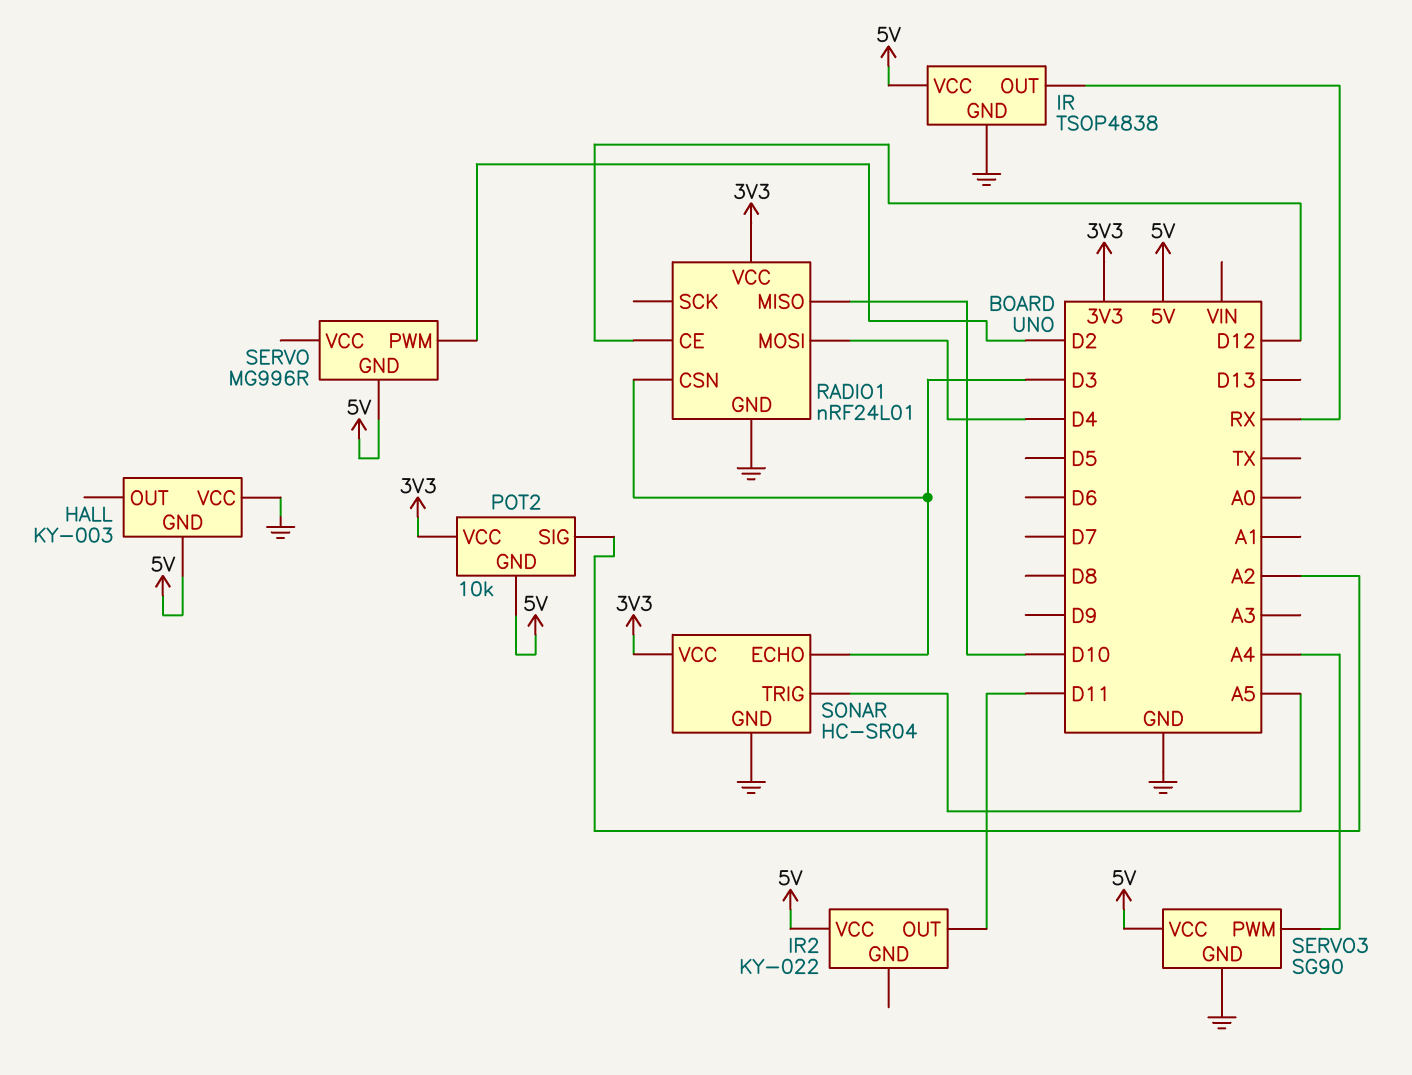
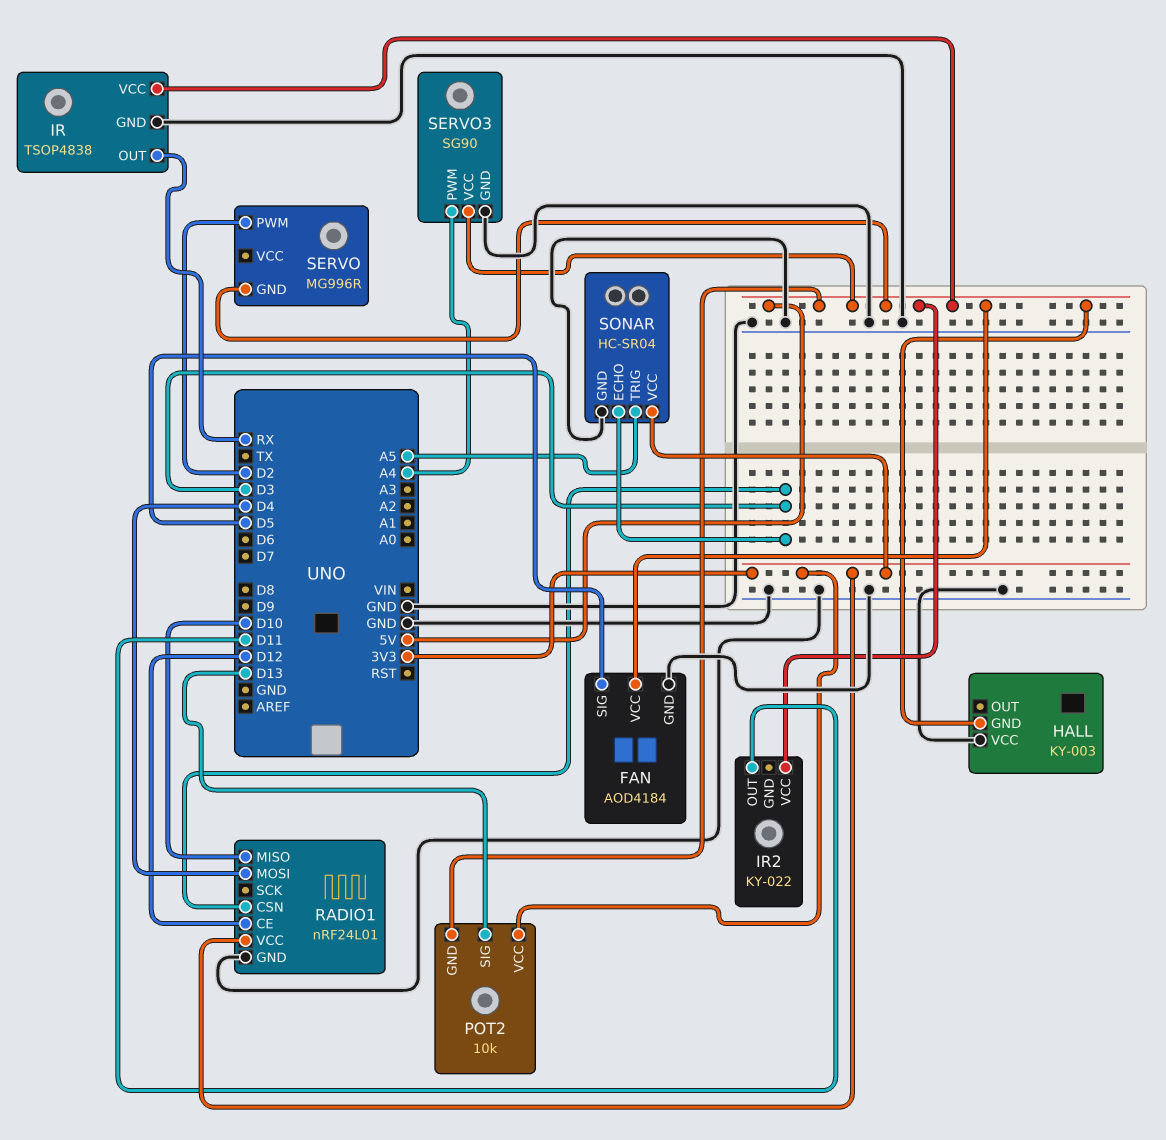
FAN: none -> AOD4184
FAN pin GND: none -> GND
FAN pin SIG: none -> D5
FAN pin VCC: none -> 5V
POT2 pin SIG: A2 -> D13

